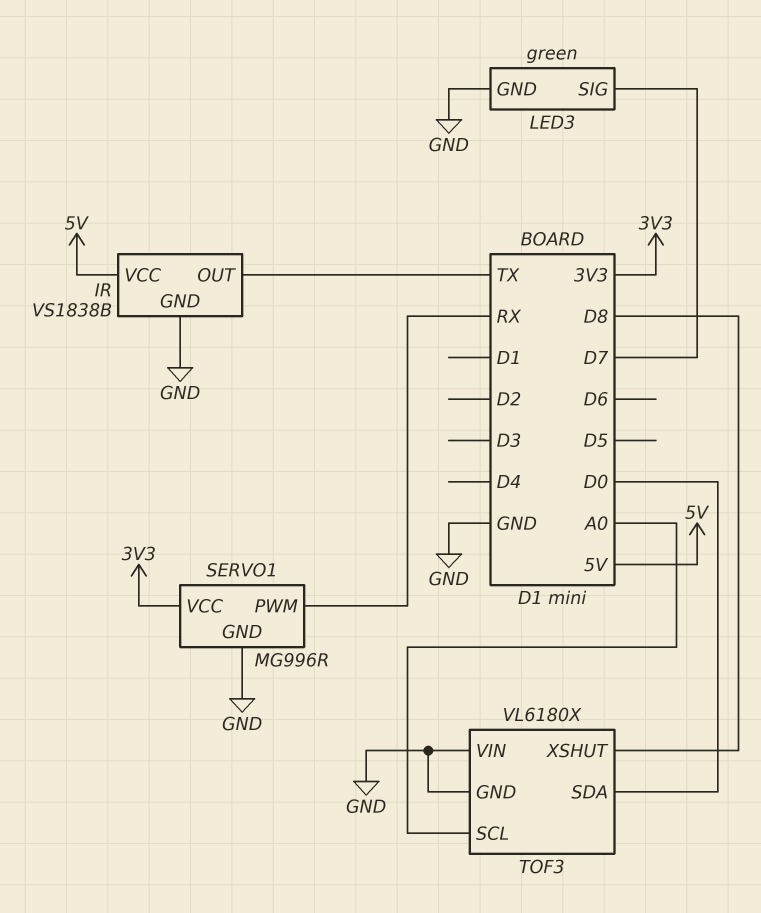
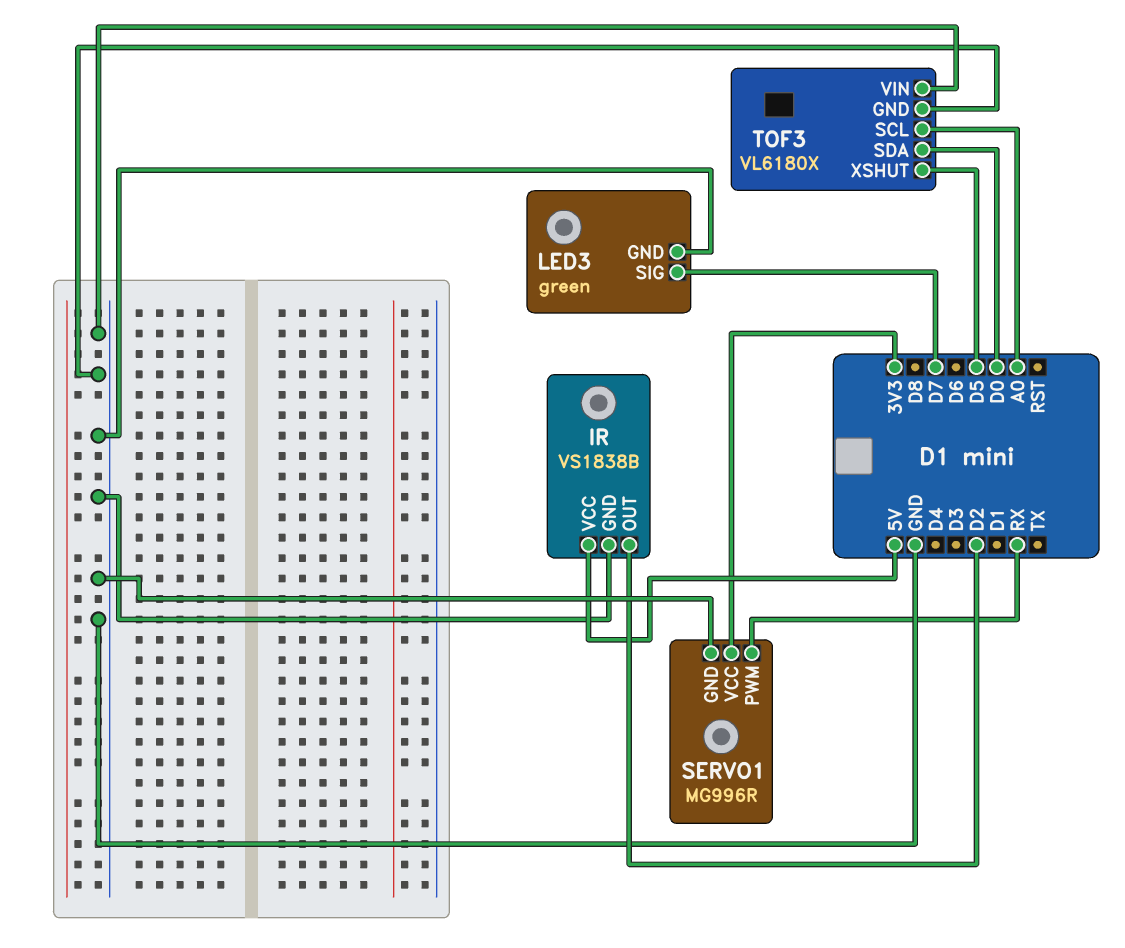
IR pin OUT: TX -> D2
TOF3 pin XSHUT: D8 -> D5

